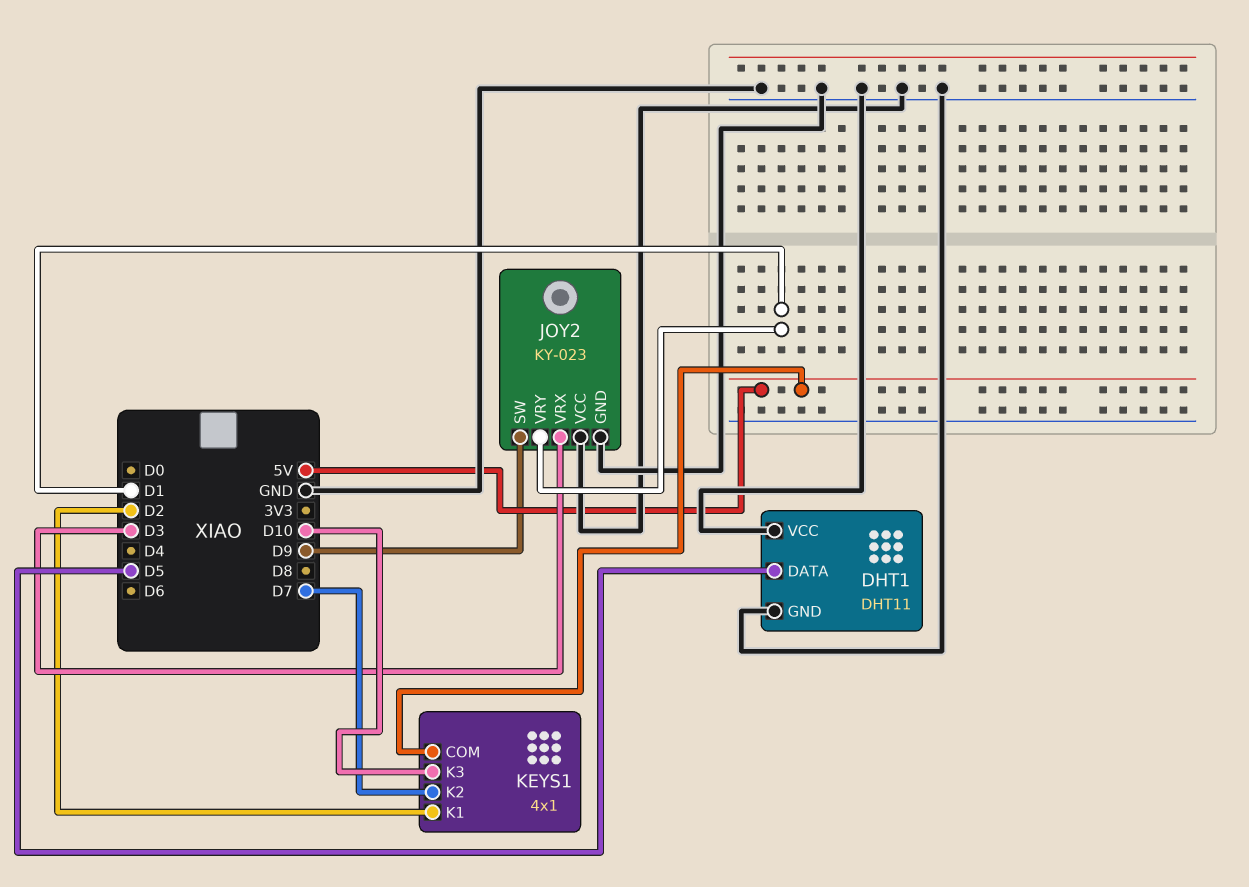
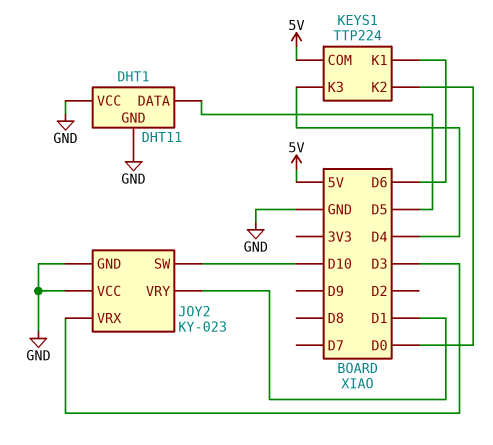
JOY2 pin SW: D9 -> D10
KEYS1: 4x1 -> TTP224
KEYS1 pin K1: D2 -> D6
KEYS1 pin K2: D7 -> D0
KEYS1 pin K3: D10 -> D4

